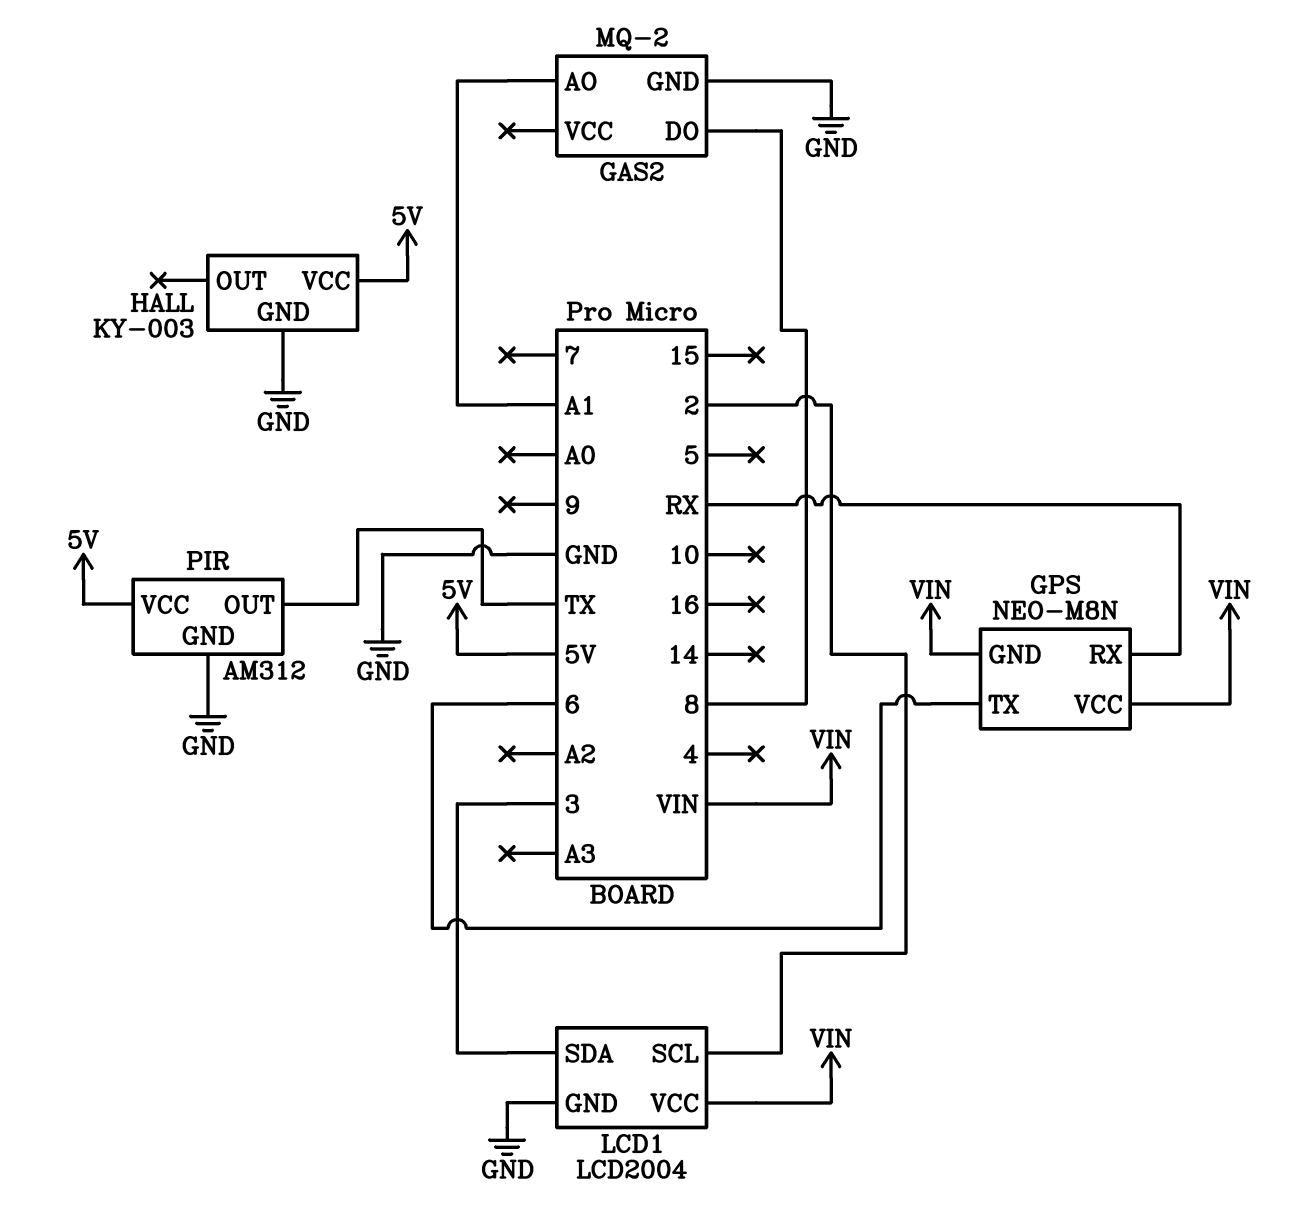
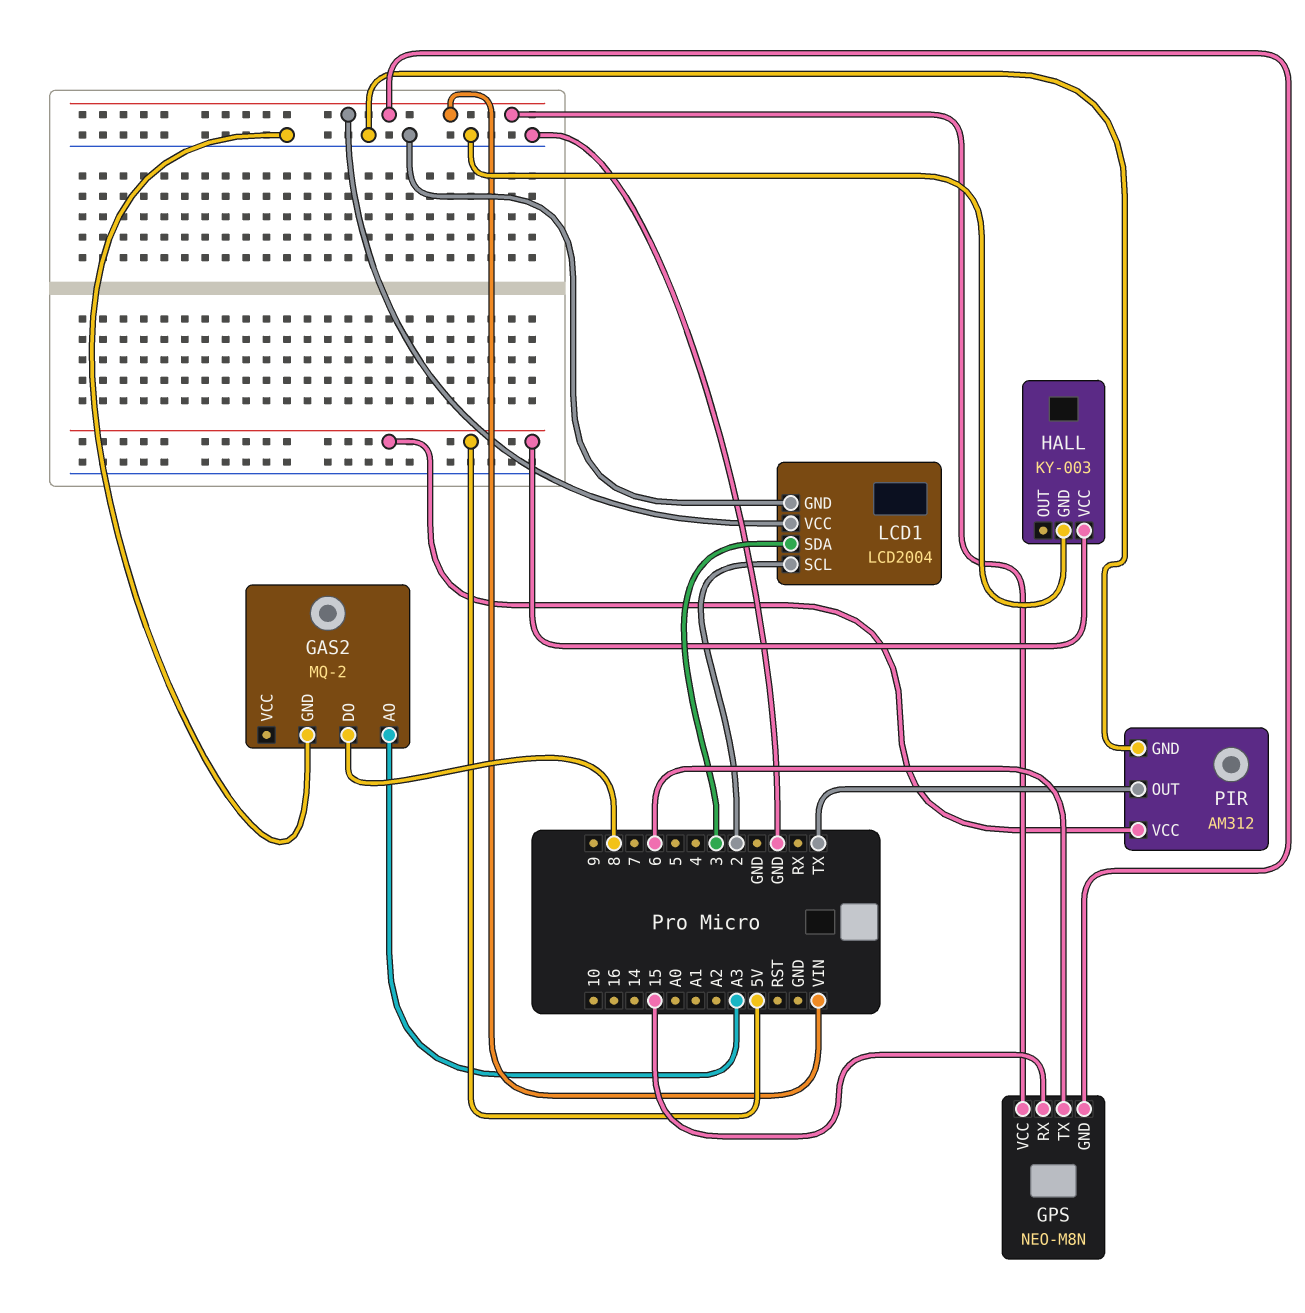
GAS2 pin AO: A1 -> A3
GPS pin RX: RX -> 15

